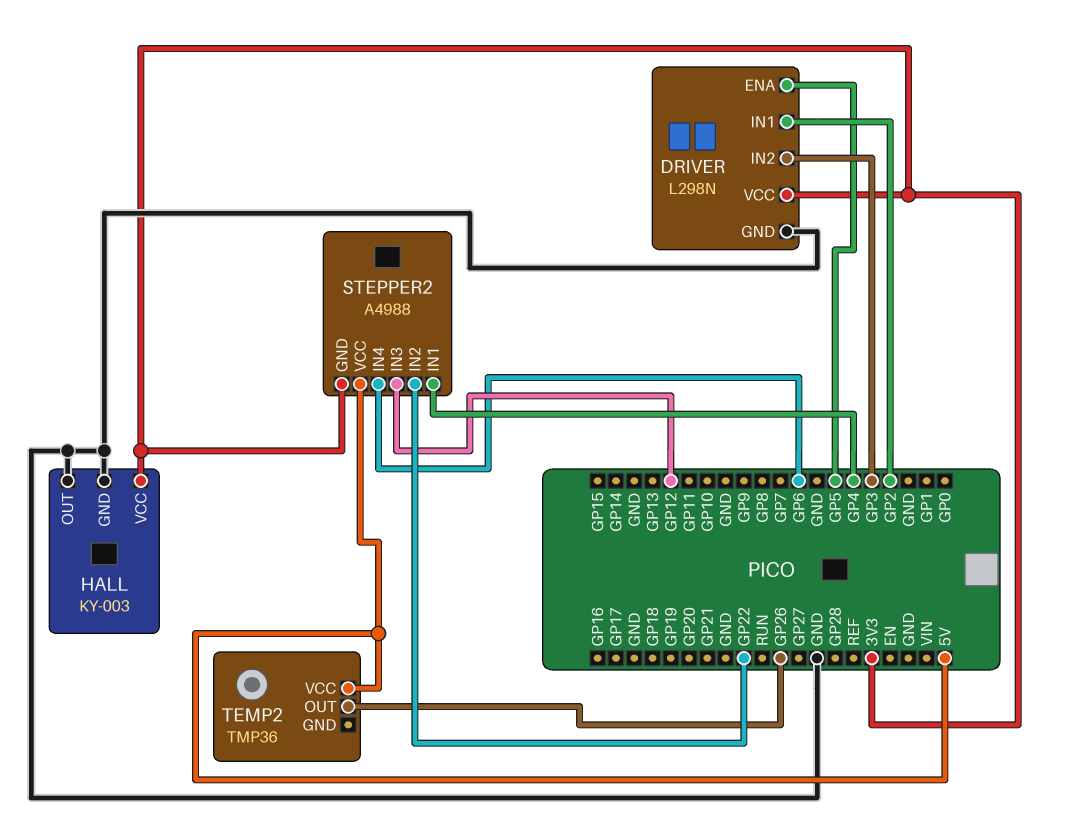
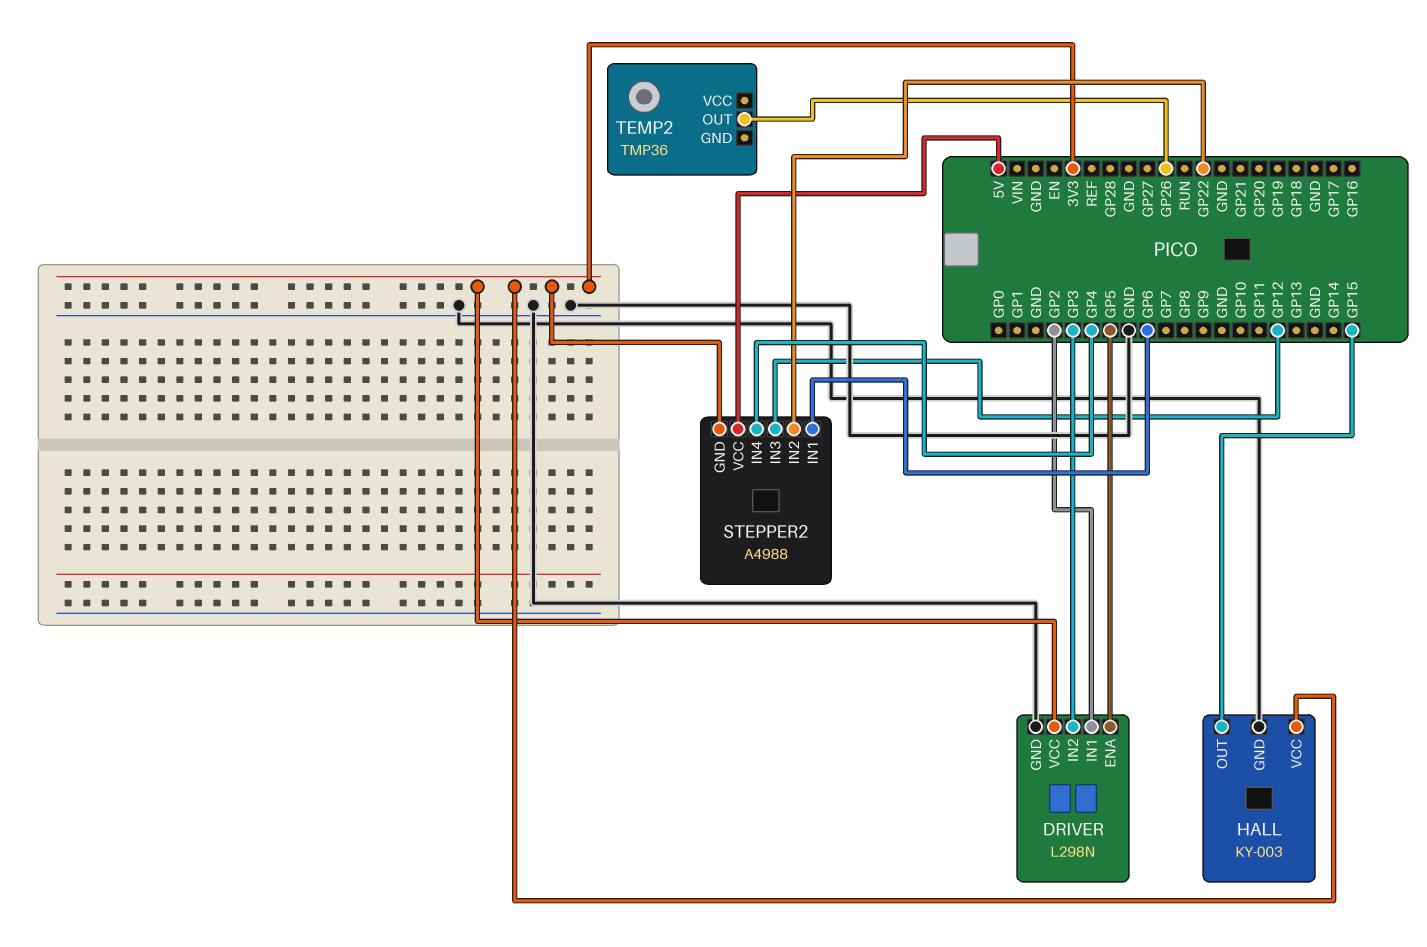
HALL pin OUT: GND -> GP15
STEPPER2 pin IN1: GP4 -> GP6
STEPPER2 pin IN4: GP6 -> GP4
TEMP2 pin VCC: 5V -> none

